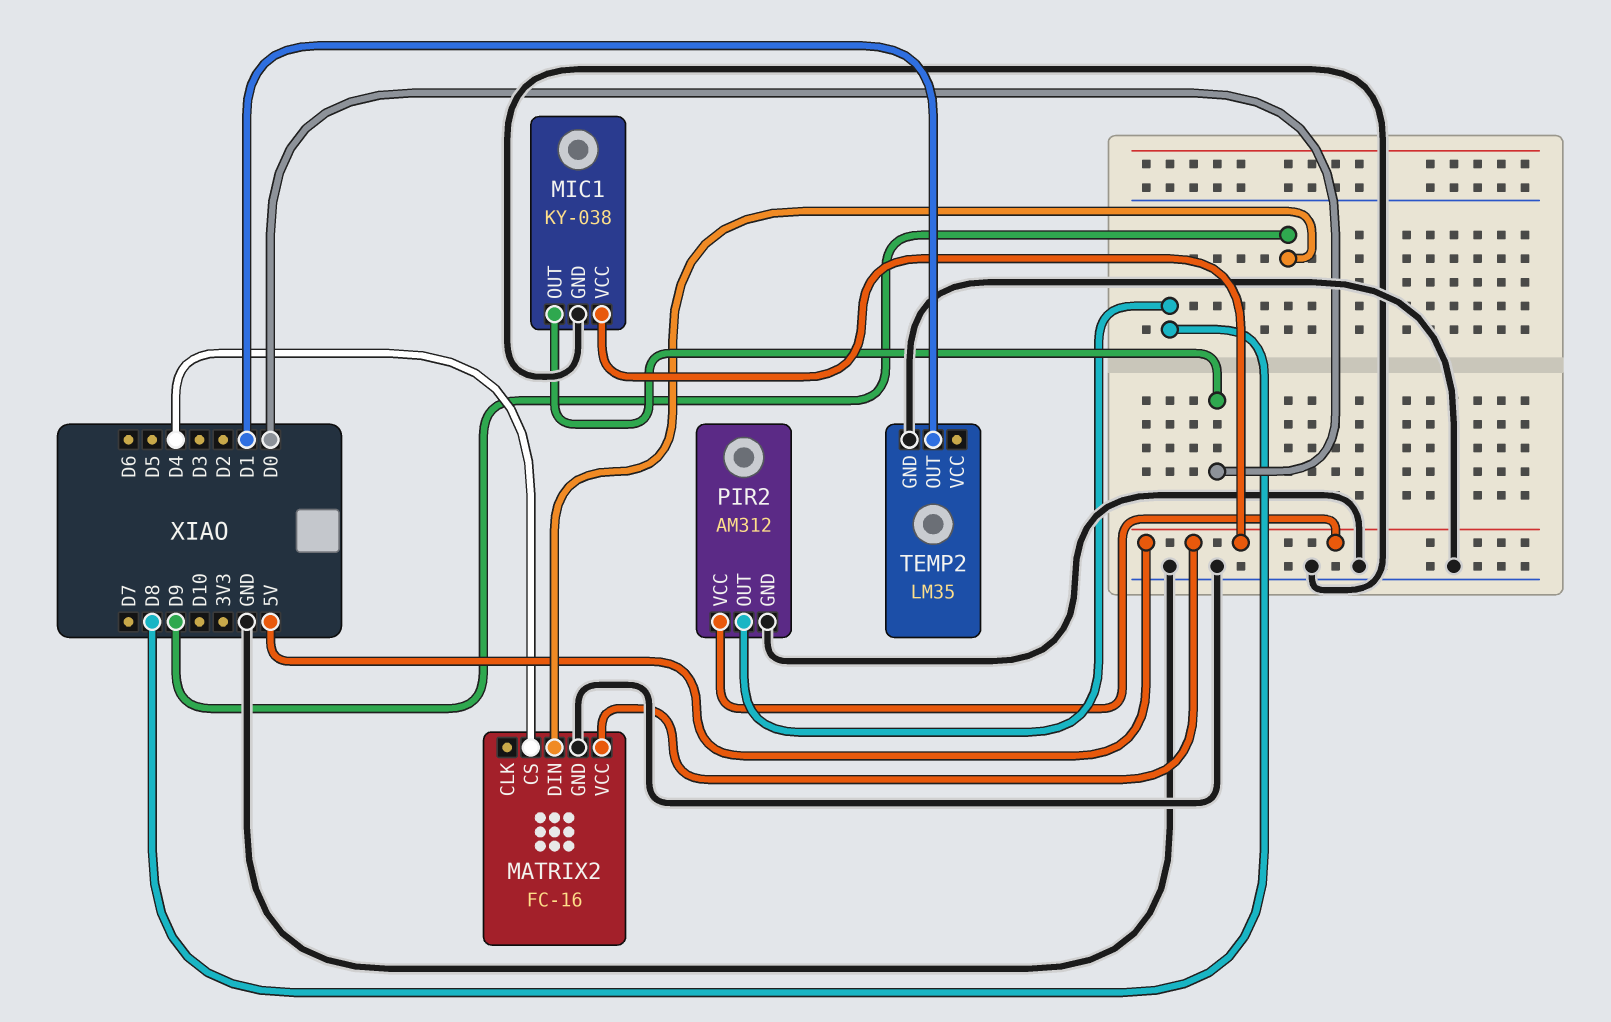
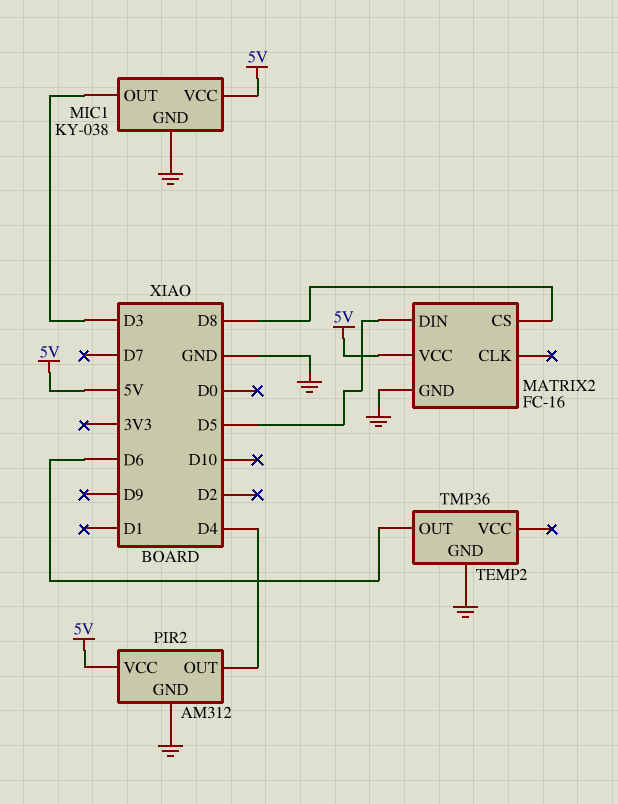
MATRIX2 pin CS: D4 -> D8
MATRIX2 pin DIN: D9 -> D5
MIC1 pin OUT: D0 -> D3
PIR2 pin OUT: D8 -> D4
TEMP2: LM35 -> TMP36
TEMP2 pin OUT: D1 -> D6

